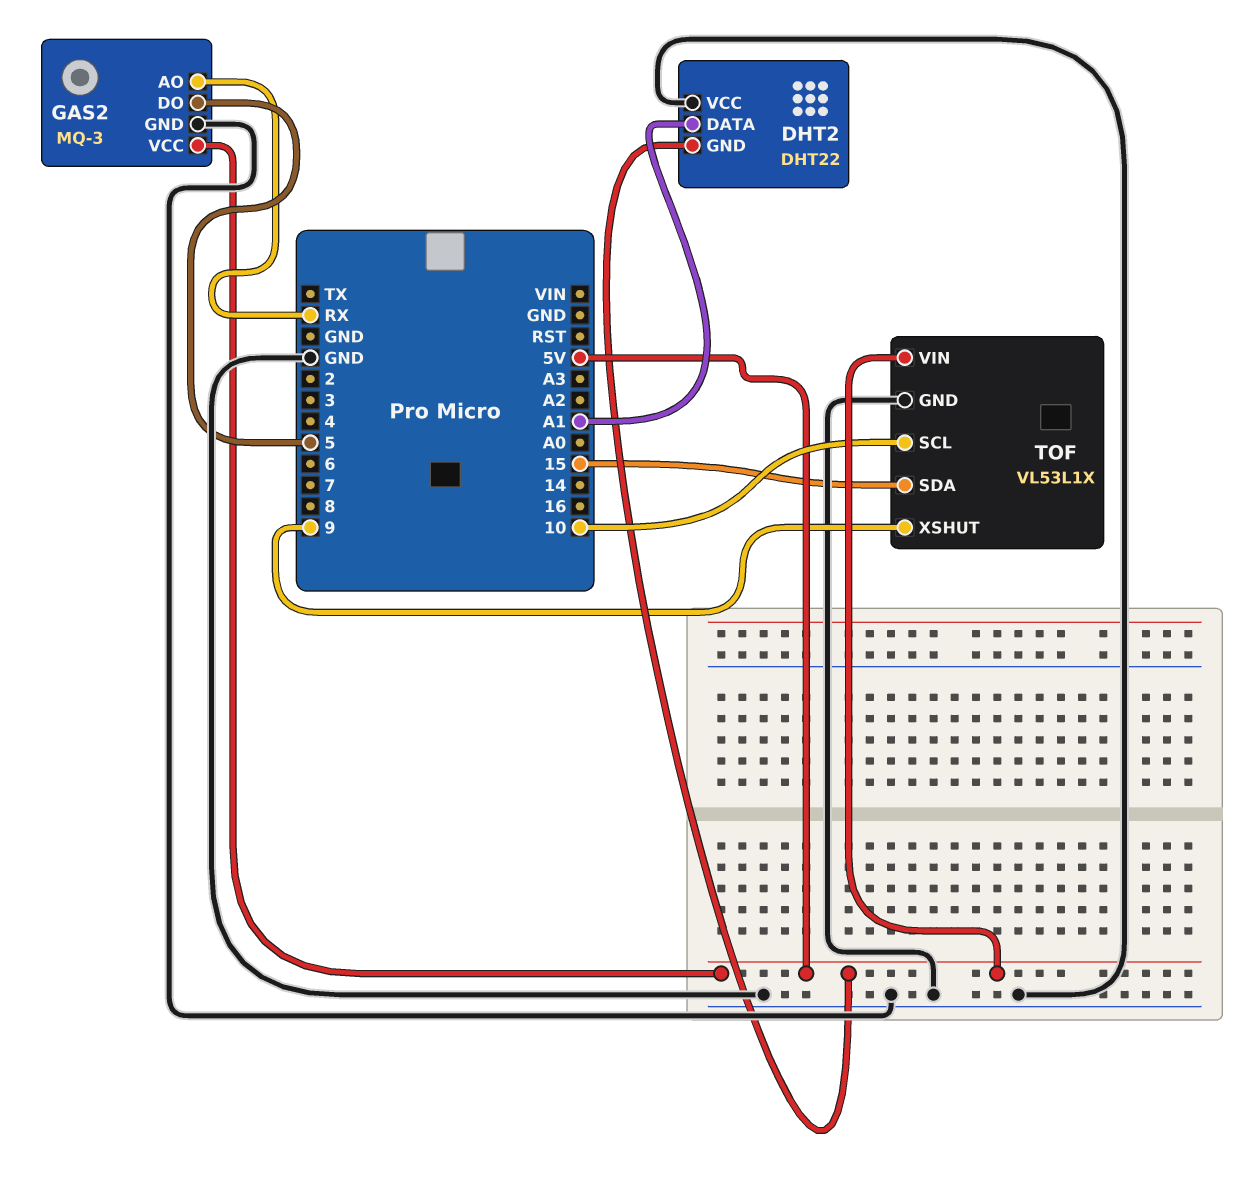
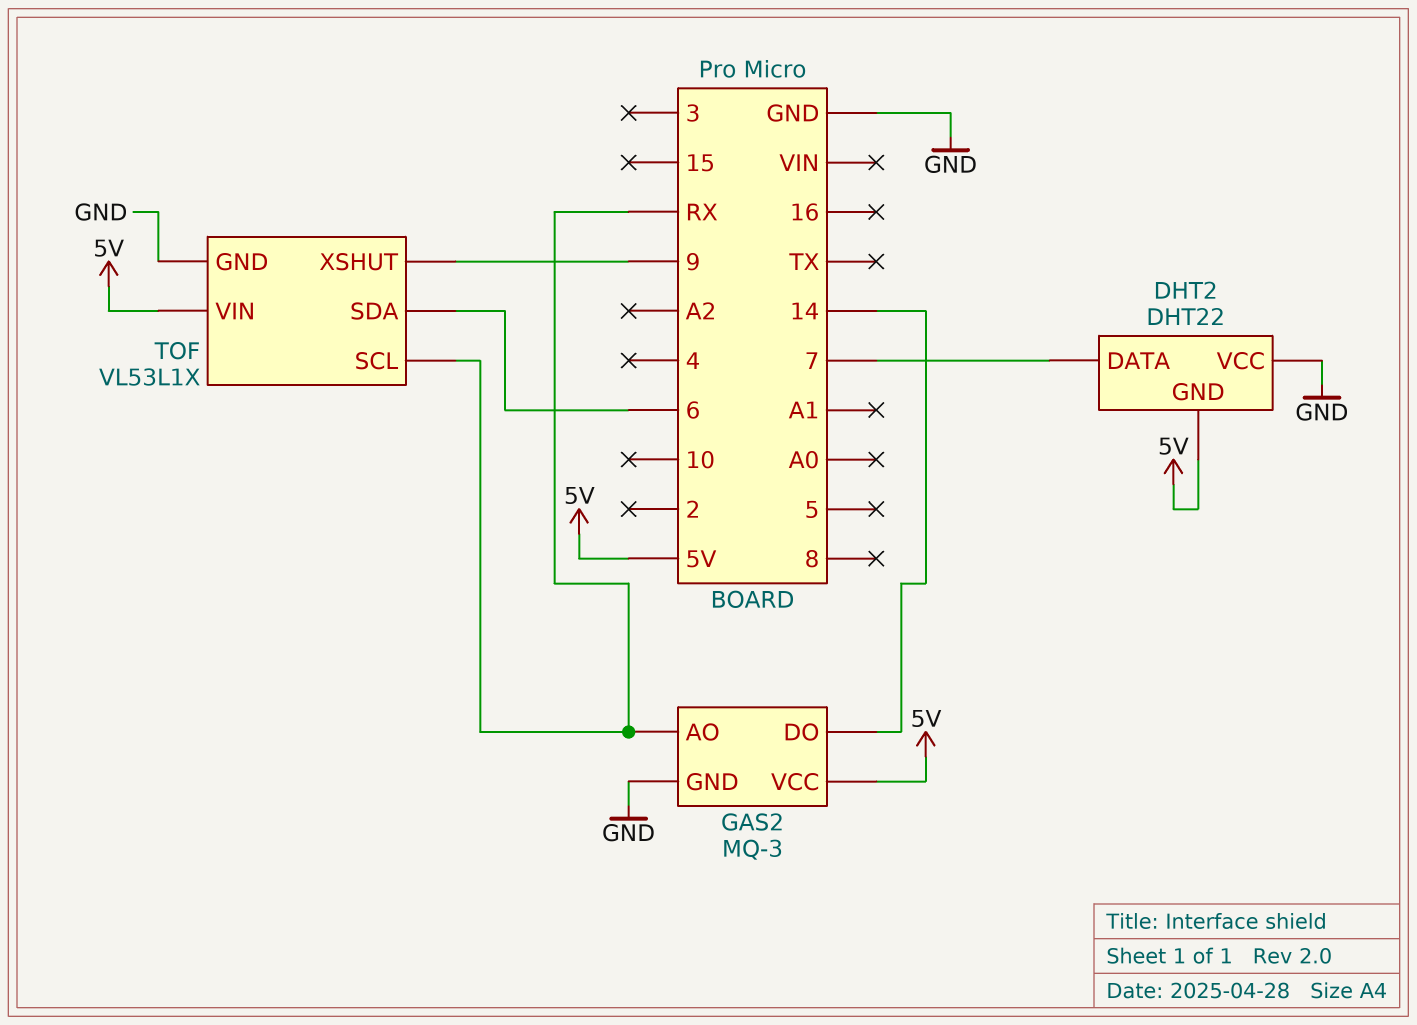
DHT2 pin DATA: A1 -> 7
GAS2 pin DO: 5 -> 14
TOF pin SCL: 10 -> RX
TOF pin SDA: 15 -> 6

